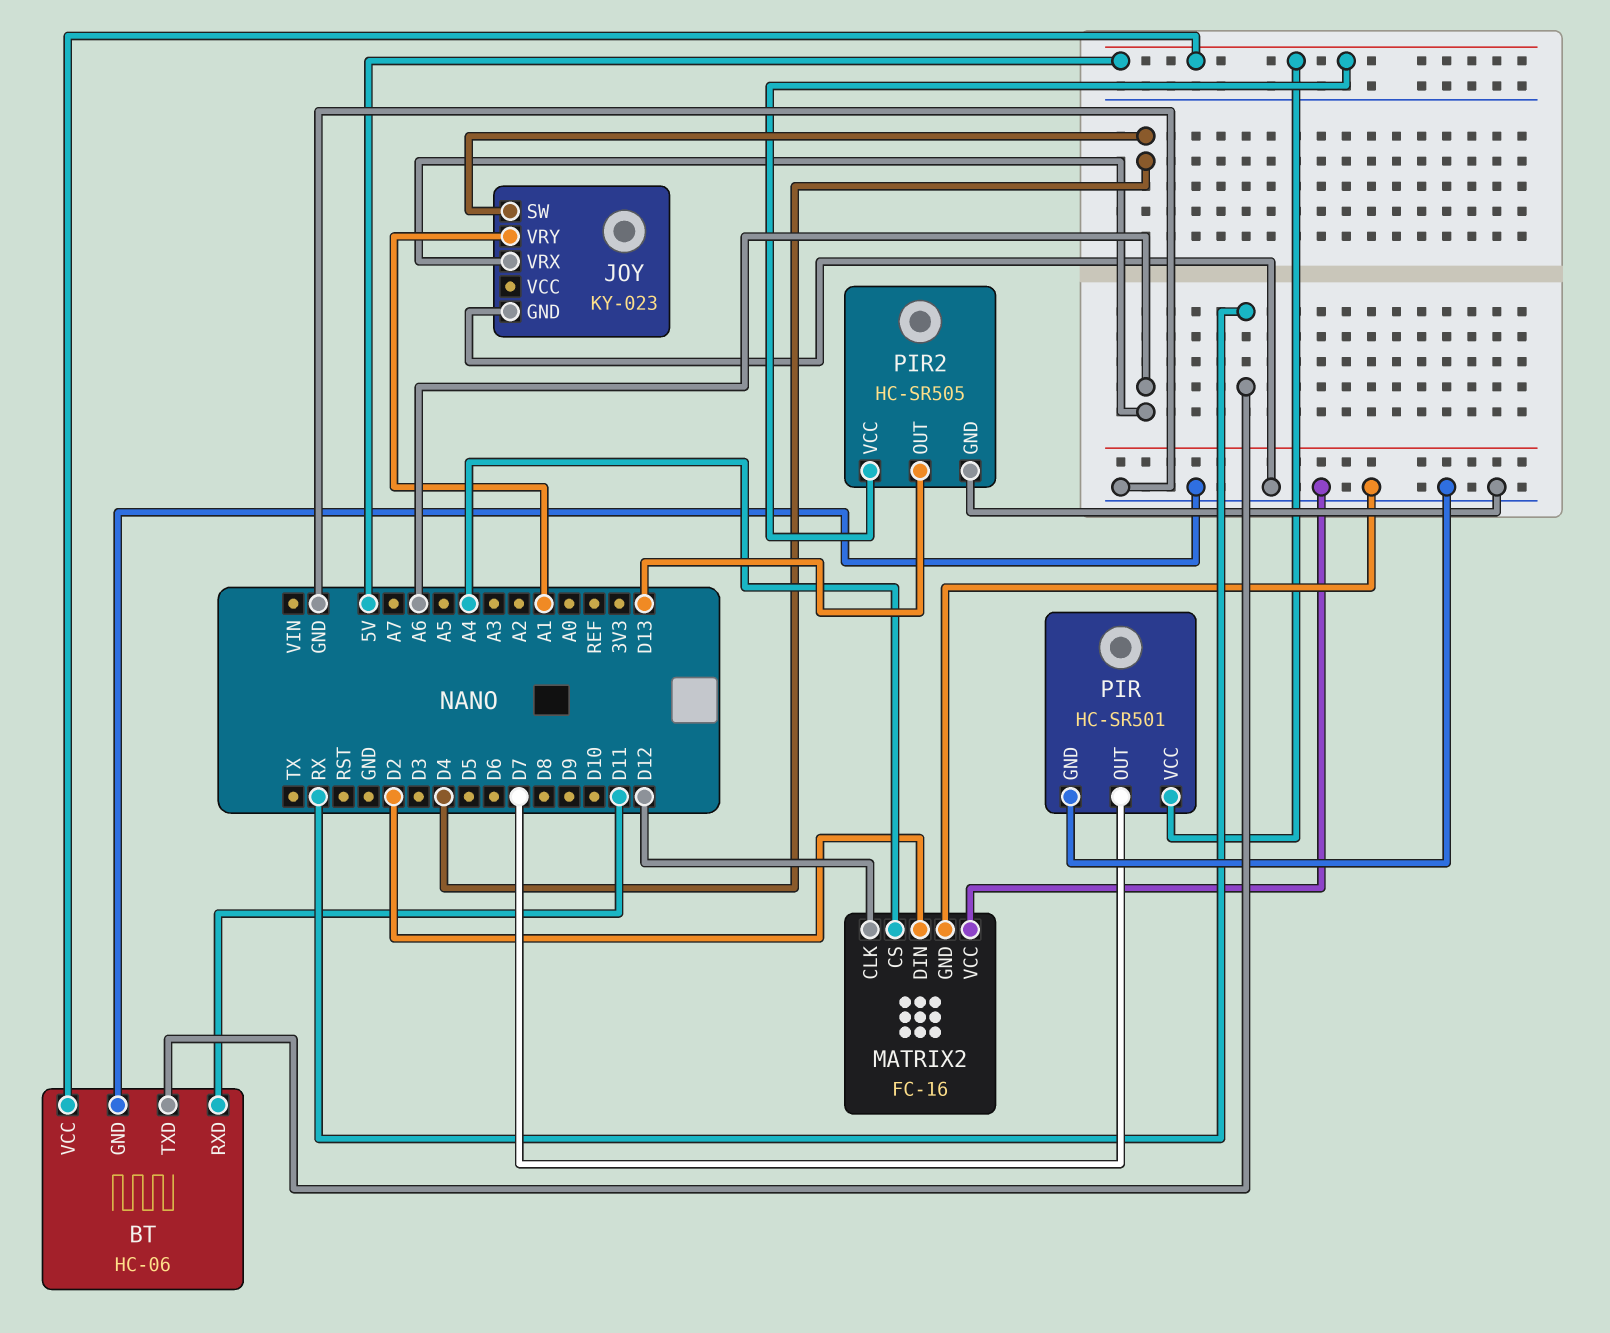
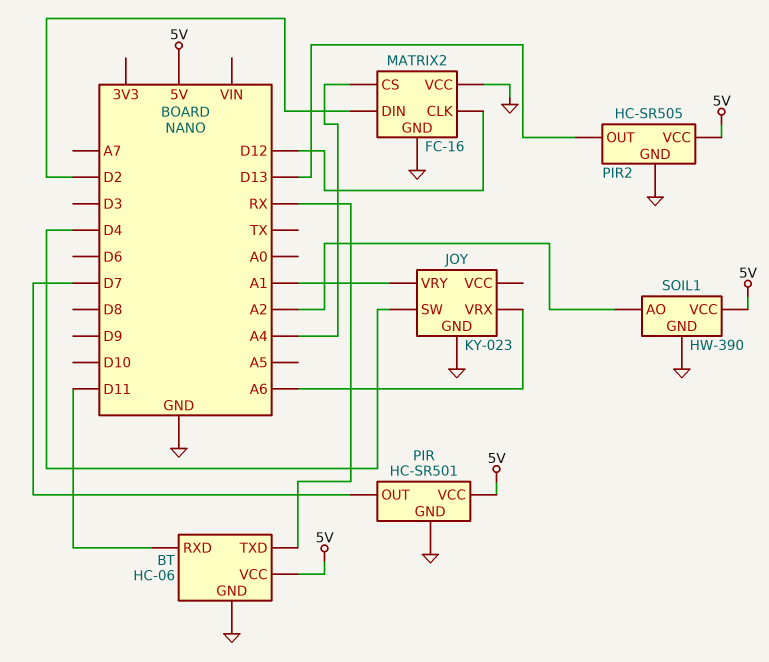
SOIL1: none -> HW-390
SOIL1 pin AO: none -> A2
SOIL1 pin GND: none -> GND
SOIL1 pin VCC: none -> 5V

